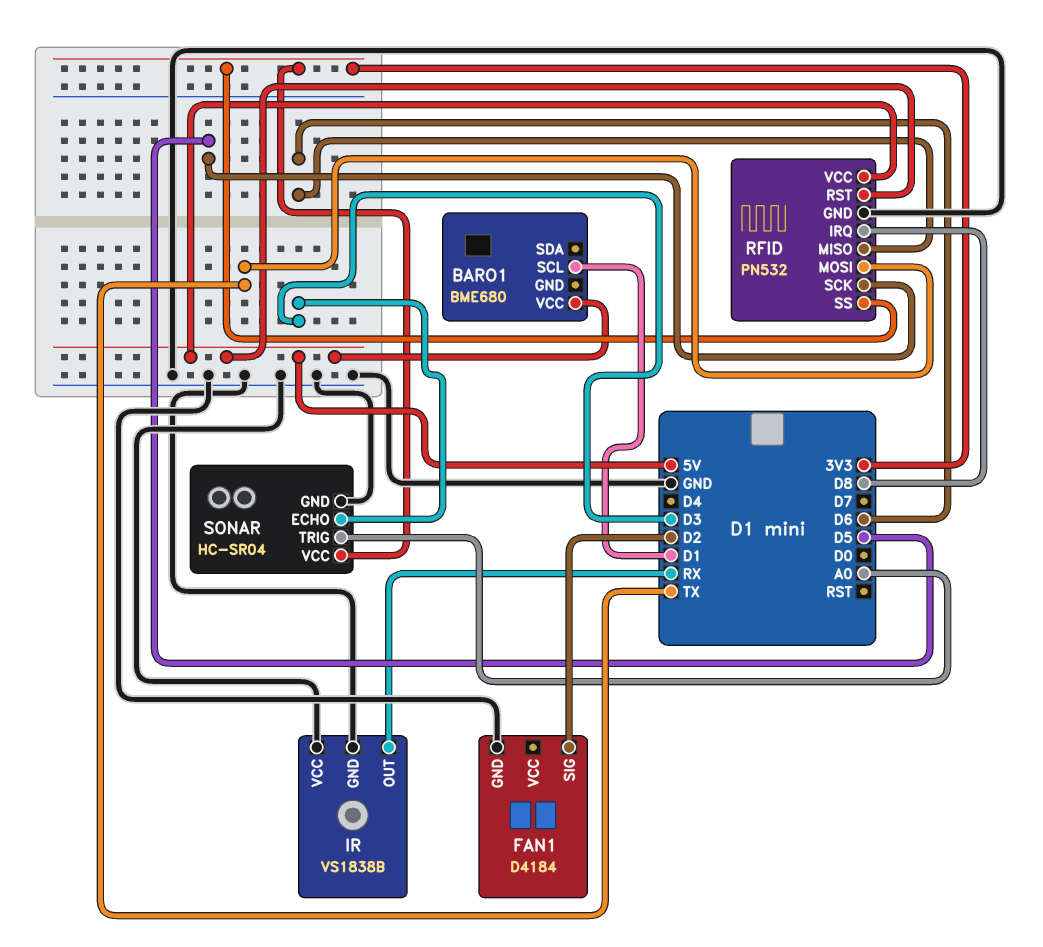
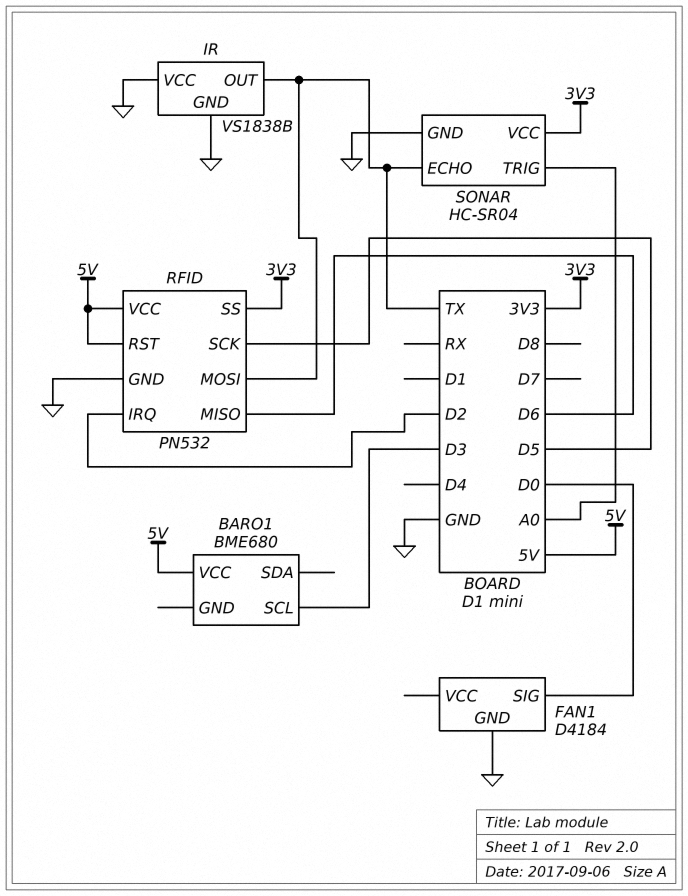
BARO1 pin SCL: D1 -> D3
FAN1 pin SIG: D2 -> D0
IR pin OUT: RX -> TX
RFID pin IRQ: D8 -> D2
SONAR pin ECHO: D3 -> TX

